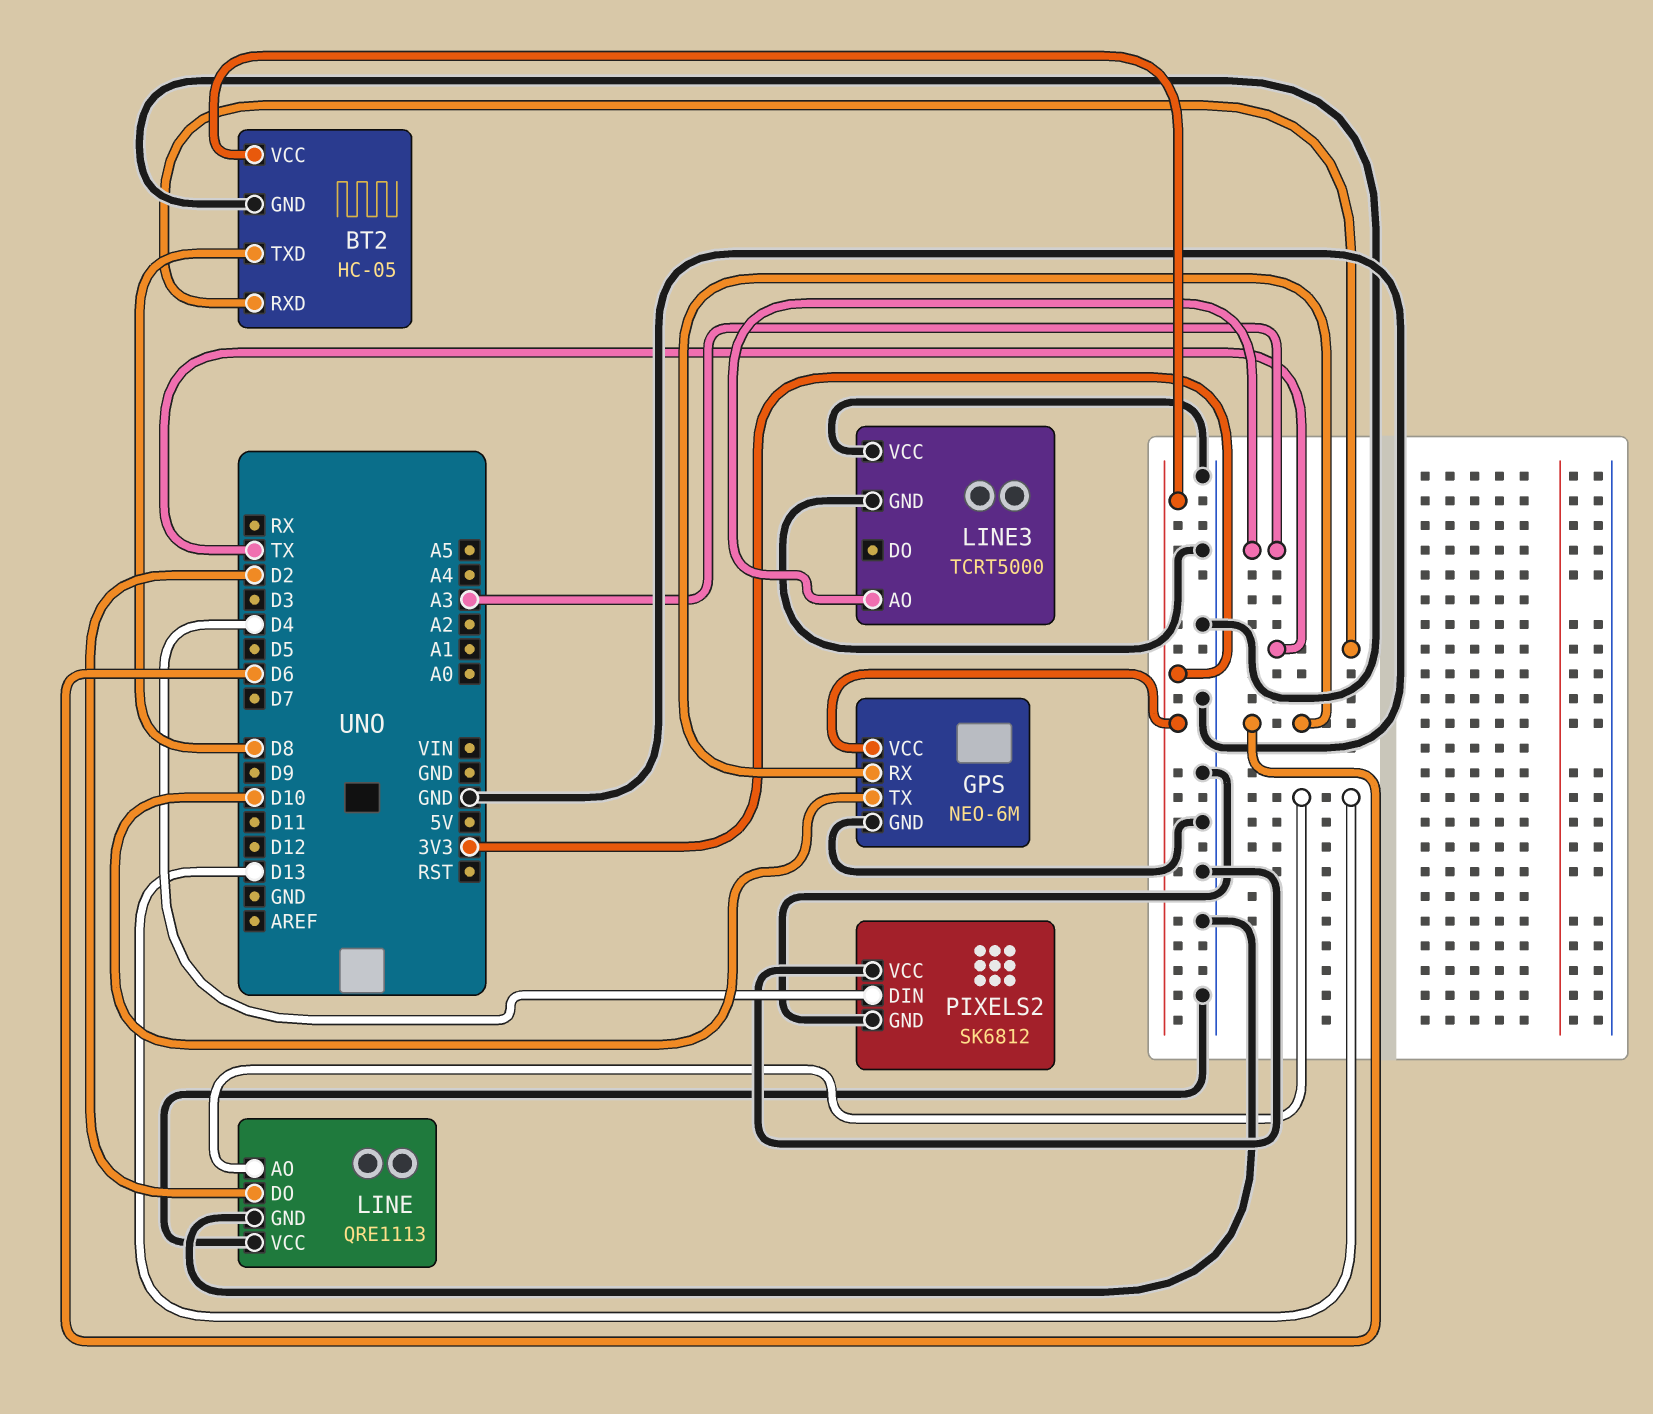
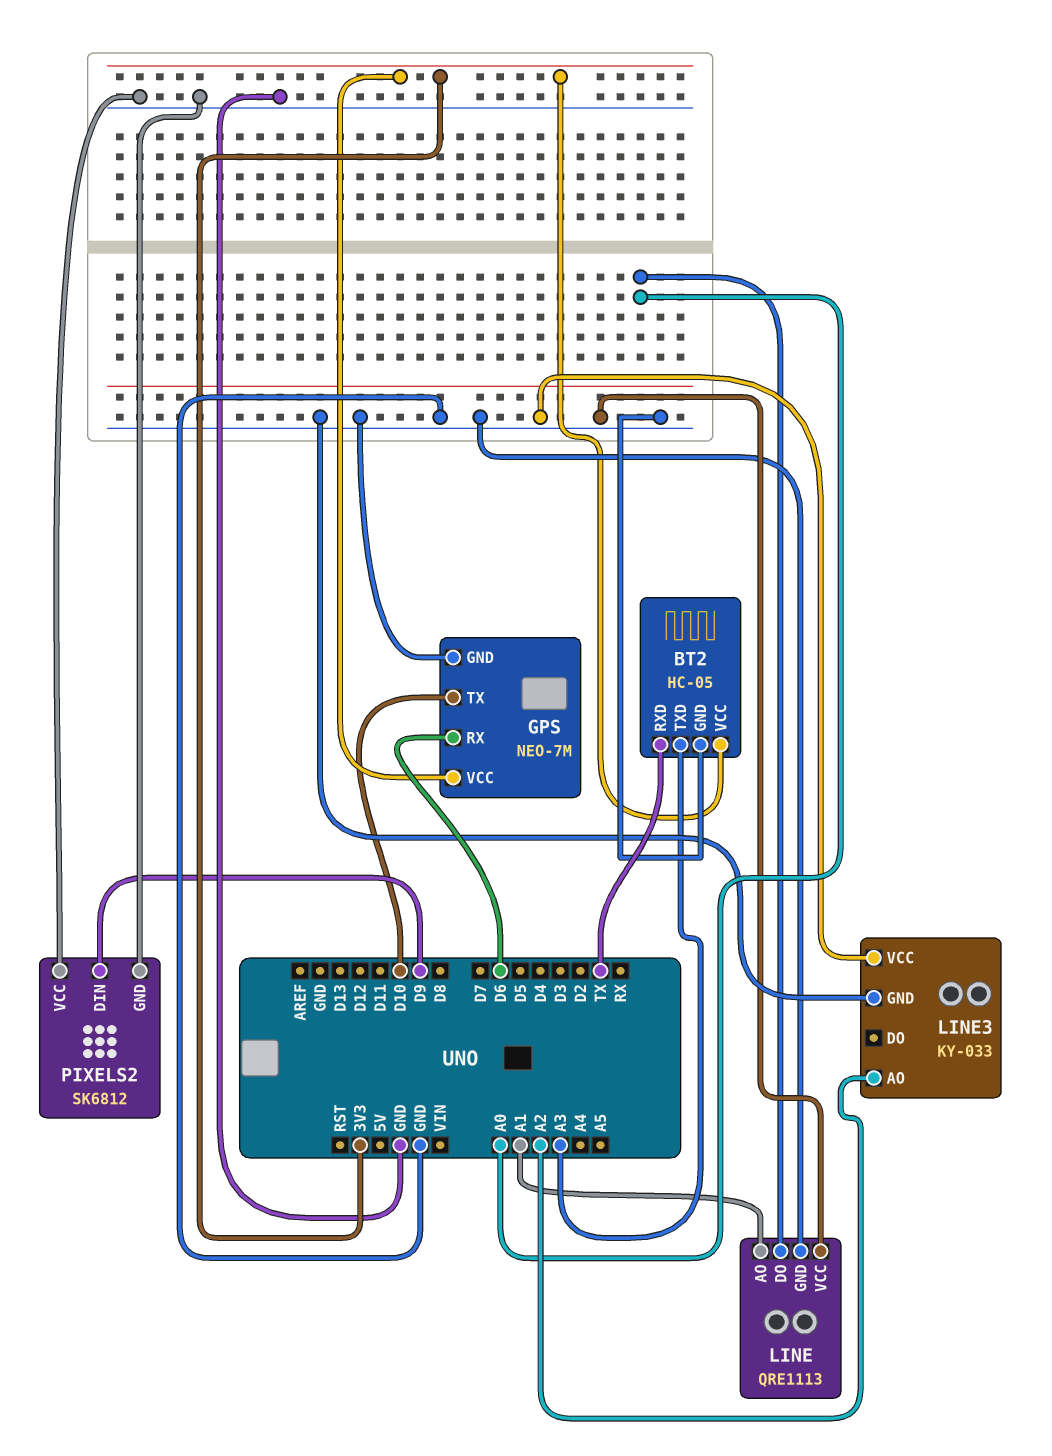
BT2 pin TXD: D8 -> A3
GPS: NEO-6M -> NEO-7M
LINE pin AO: D13 -> A1
LINE pin DO: D2 -> A0
LINE3: TCRT5000 -> KY-033
LINE3 pin AO: A3 -> A2
PIXELS2 pin DIN: D4 -> D9

